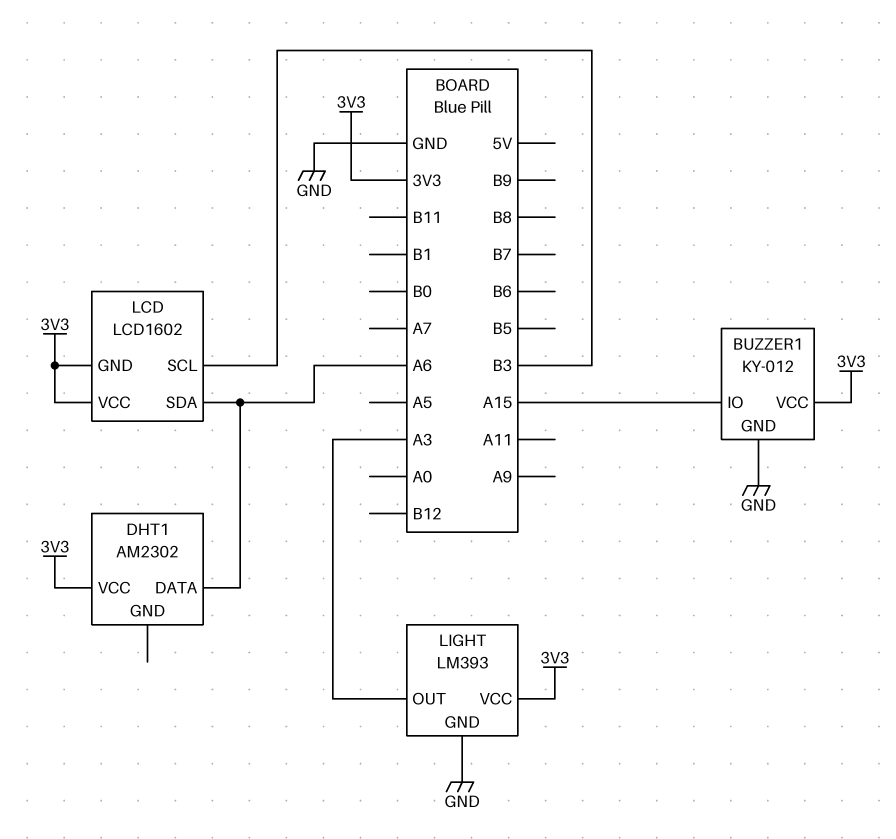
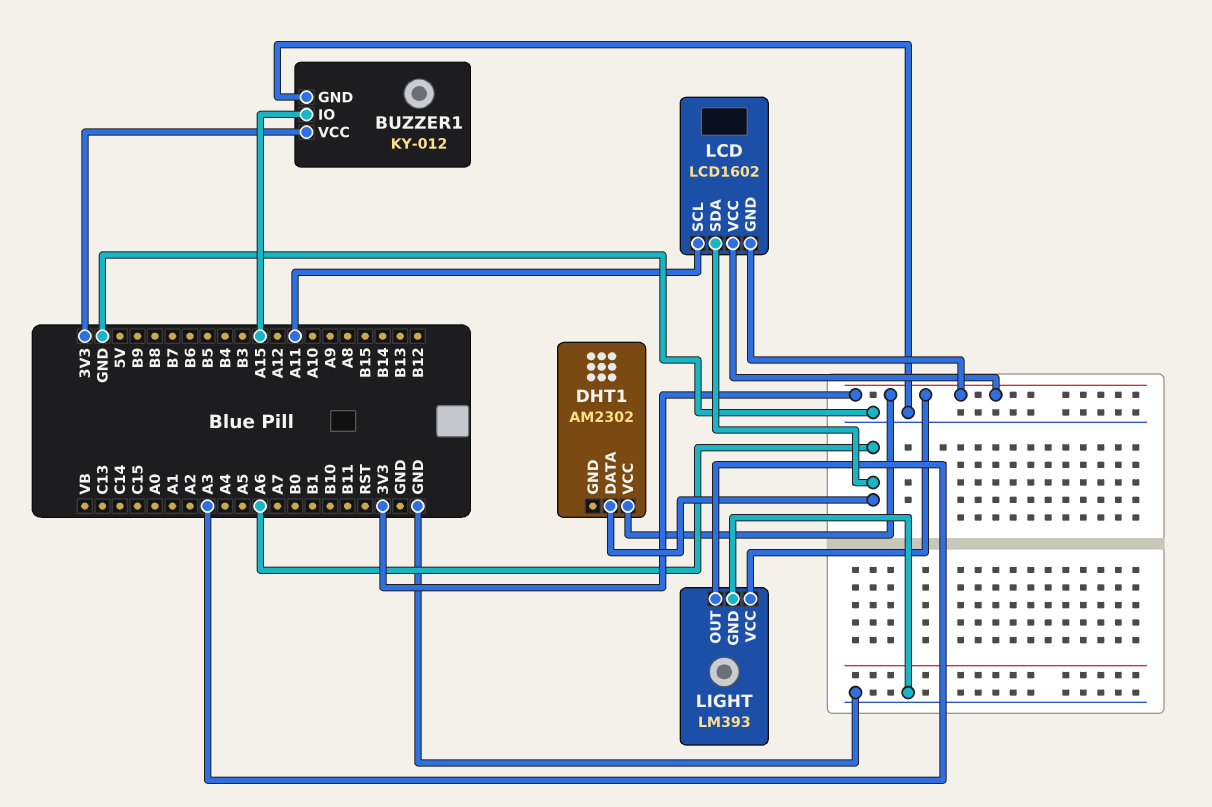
LCD pin SCL: B3 -> A11

